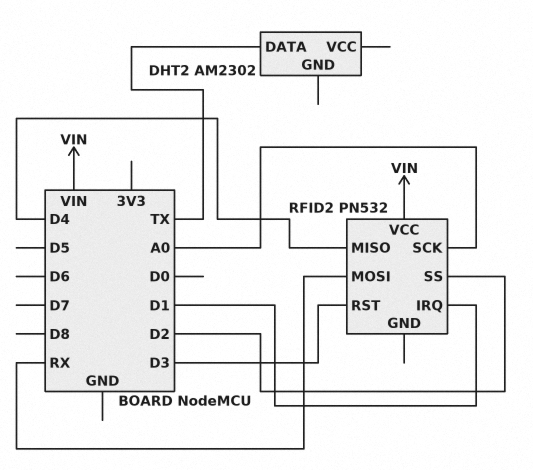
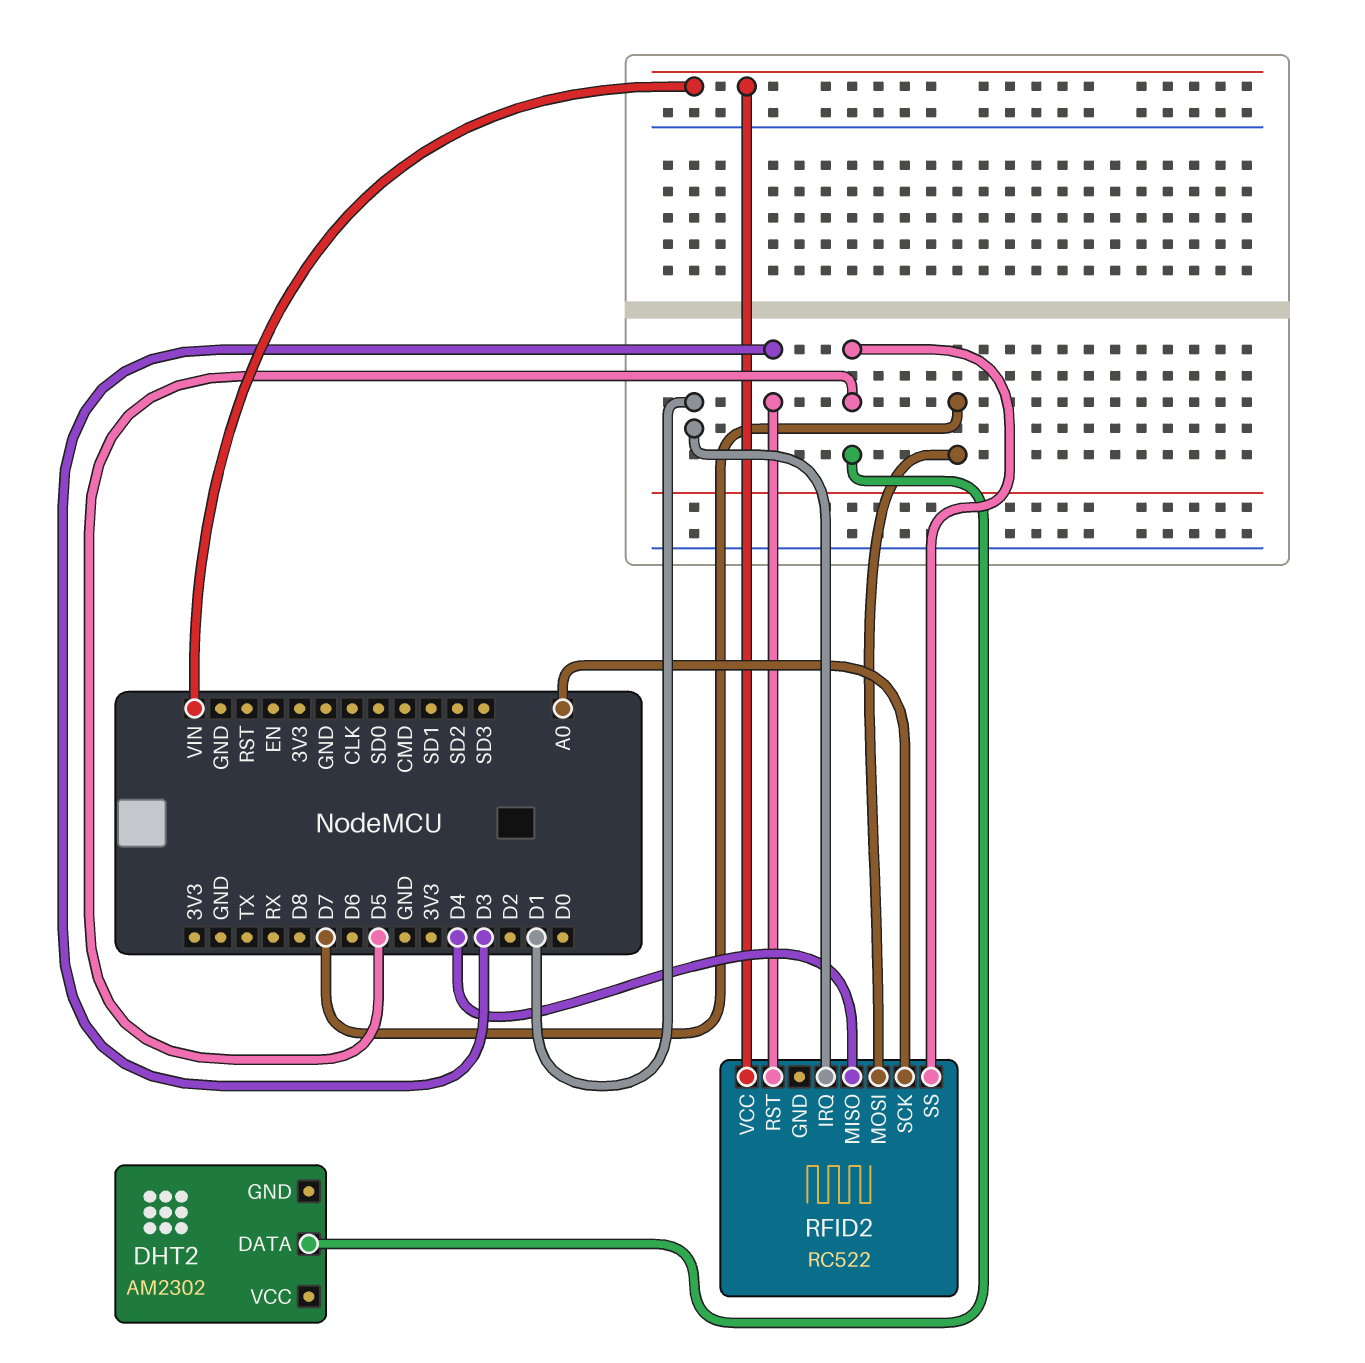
DHT2 pin DATA: TX -> D5
RFID2: PN532 -> RC522
RFID2 pin MOSI: RX -> D7
RFID2 pin SS: D2 -> D5

